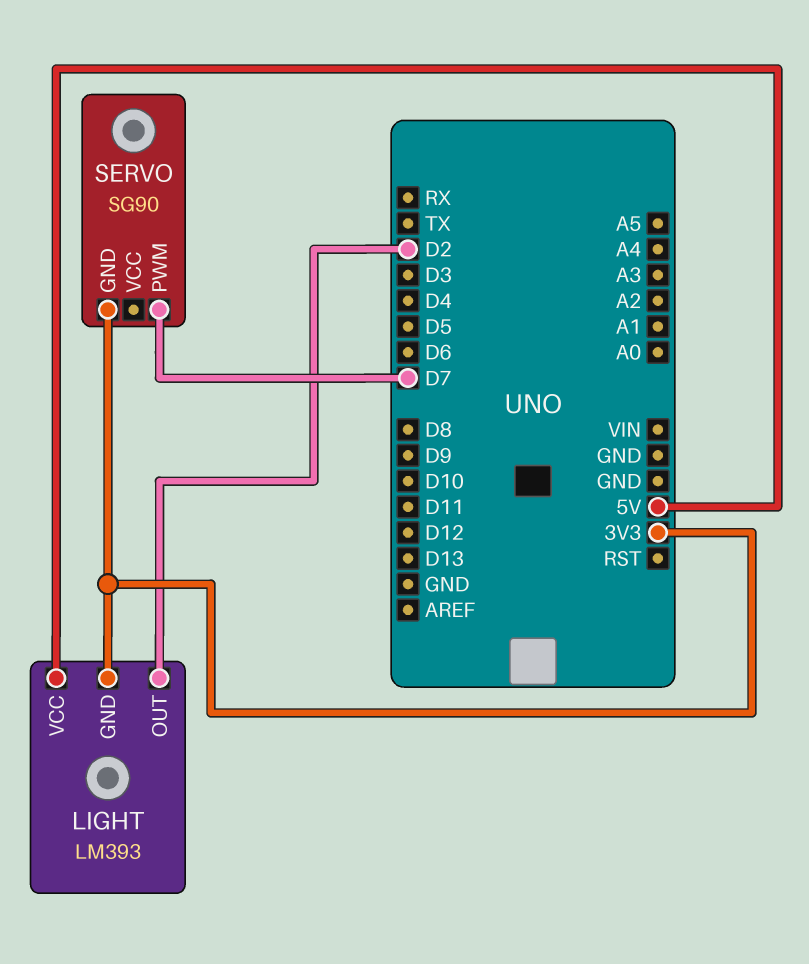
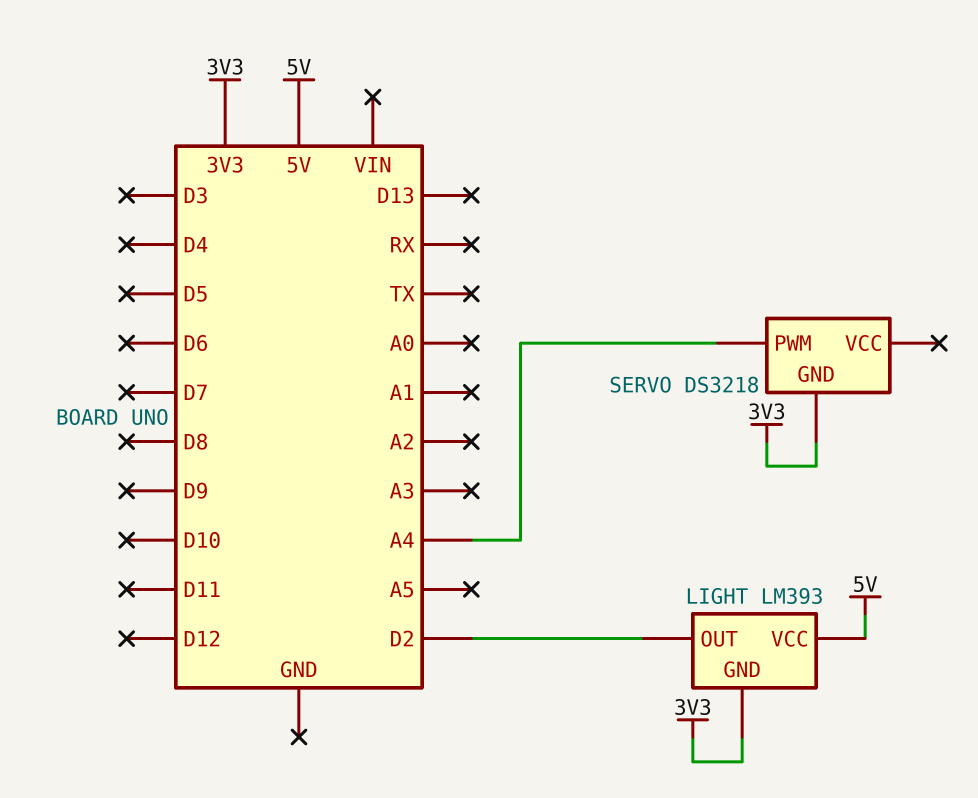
SERVO: SG90 -> DS3218
SERVO pin PWM: D7 -> A4

